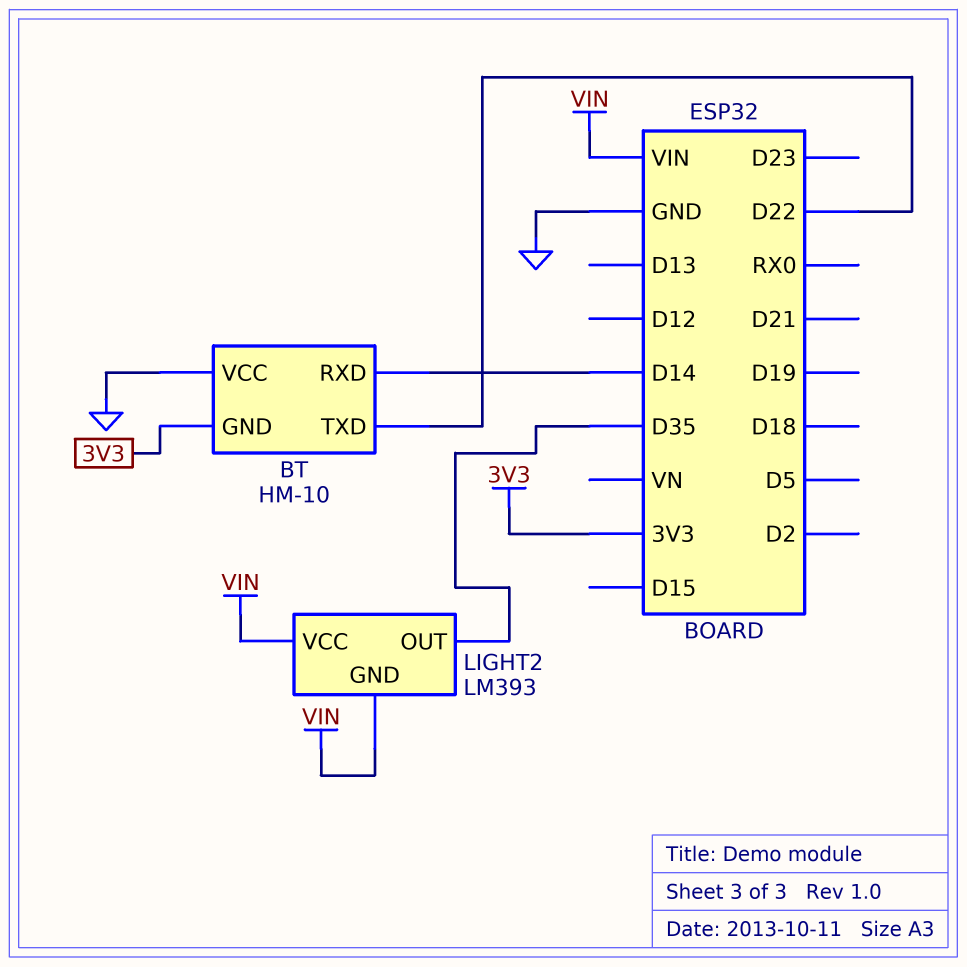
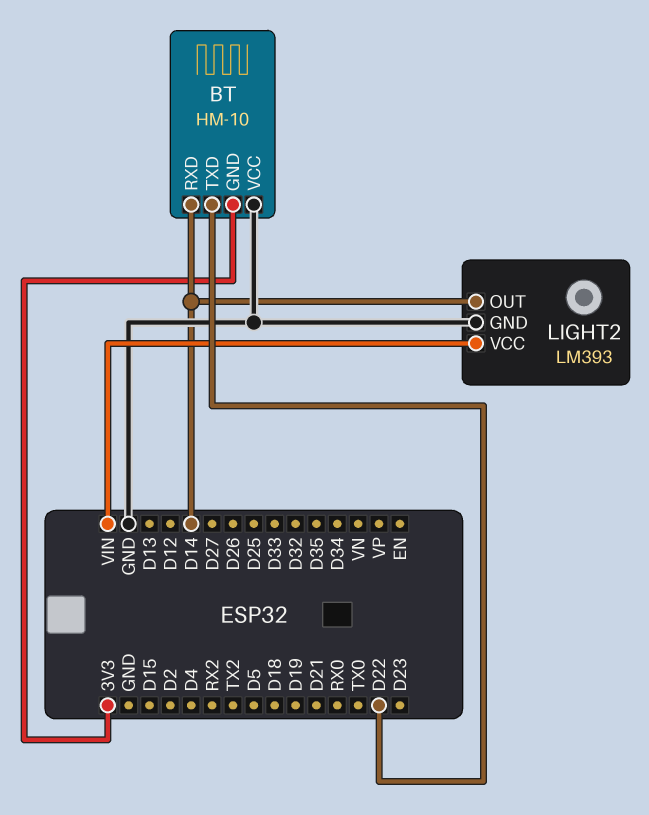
LIGHT2 pin GND: VIN -> GND
LIGHT2 pin OUT: D35 -> D14

